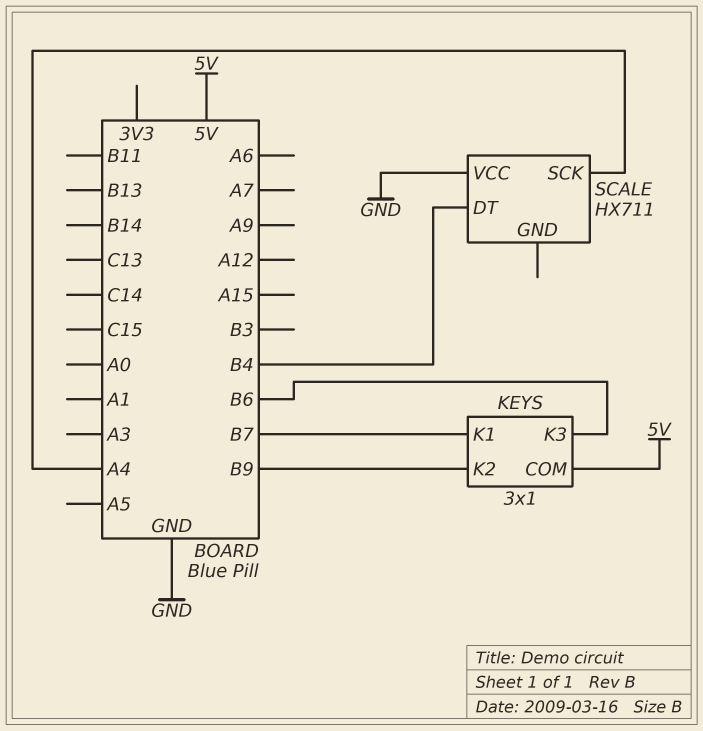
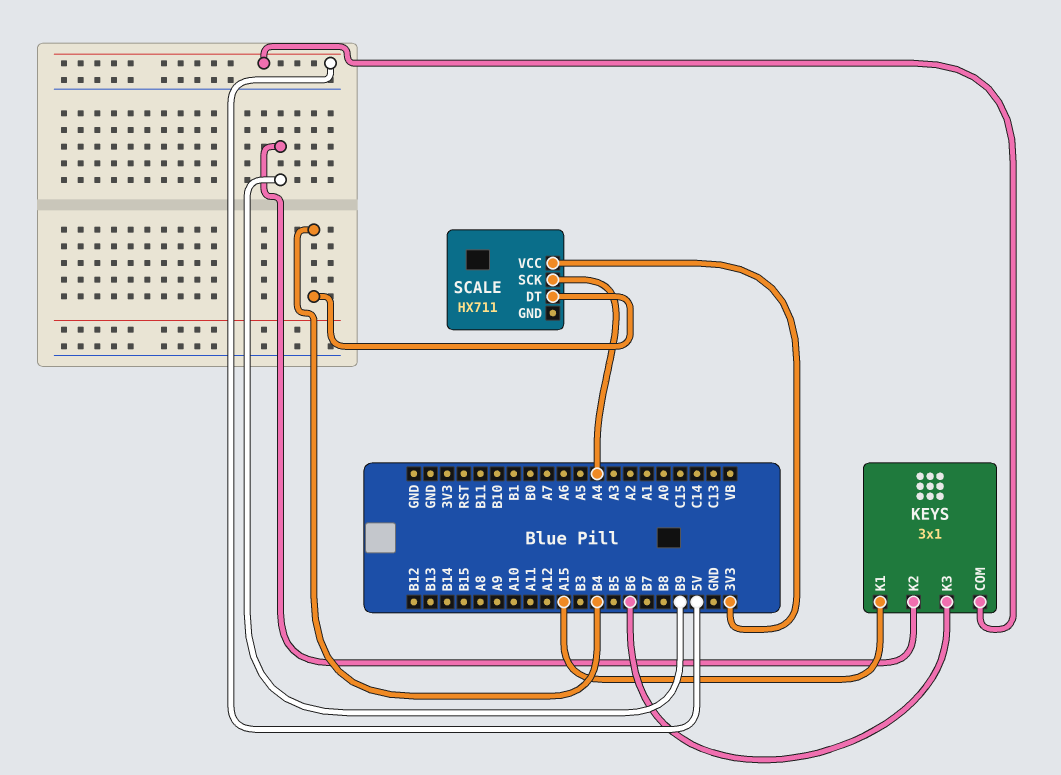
KEYS pin K1: B7 -> A15
SCALE pin VCC: GND -> 3V3

